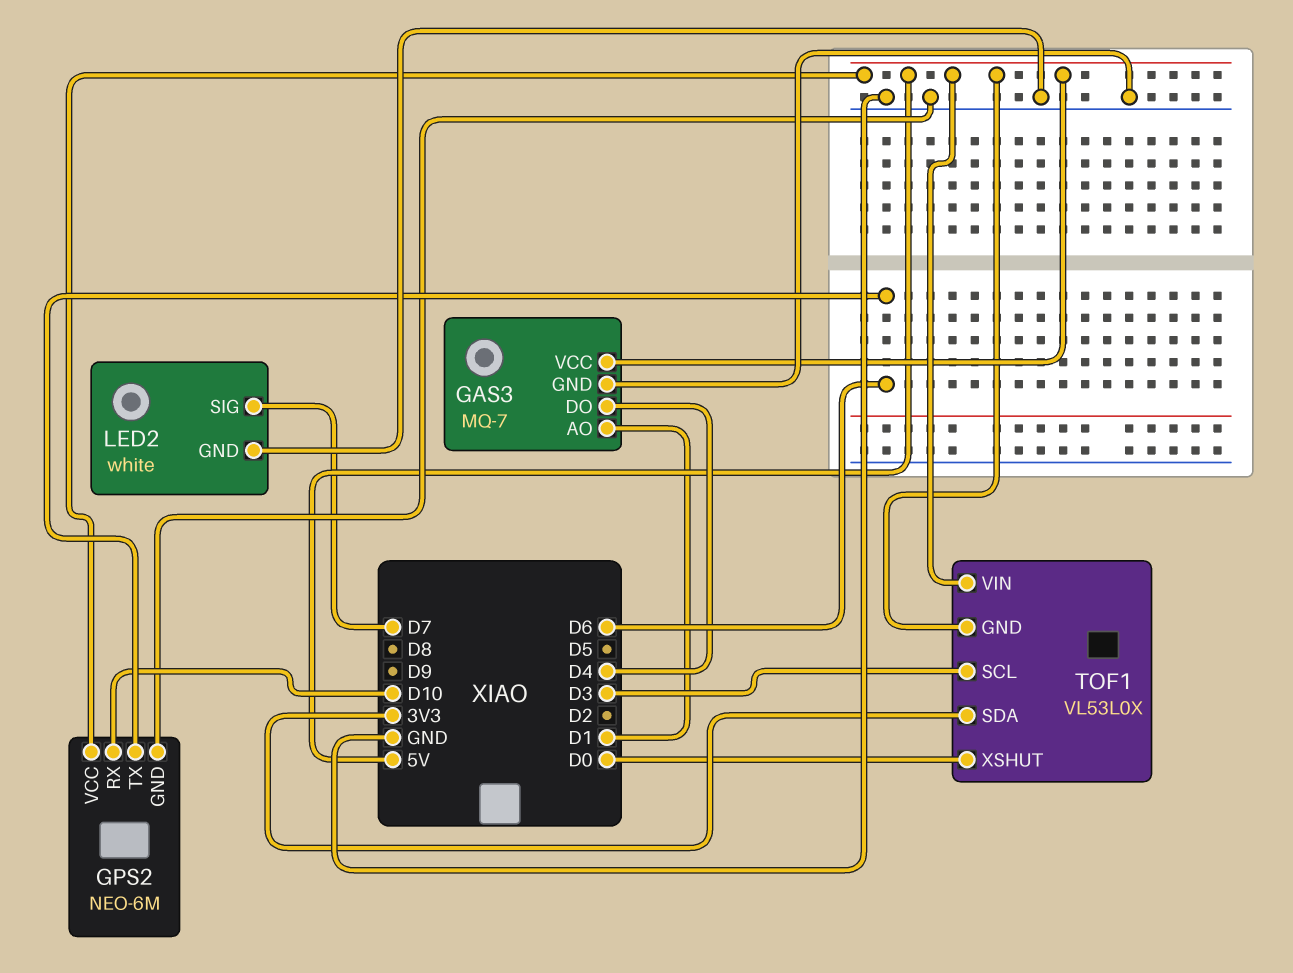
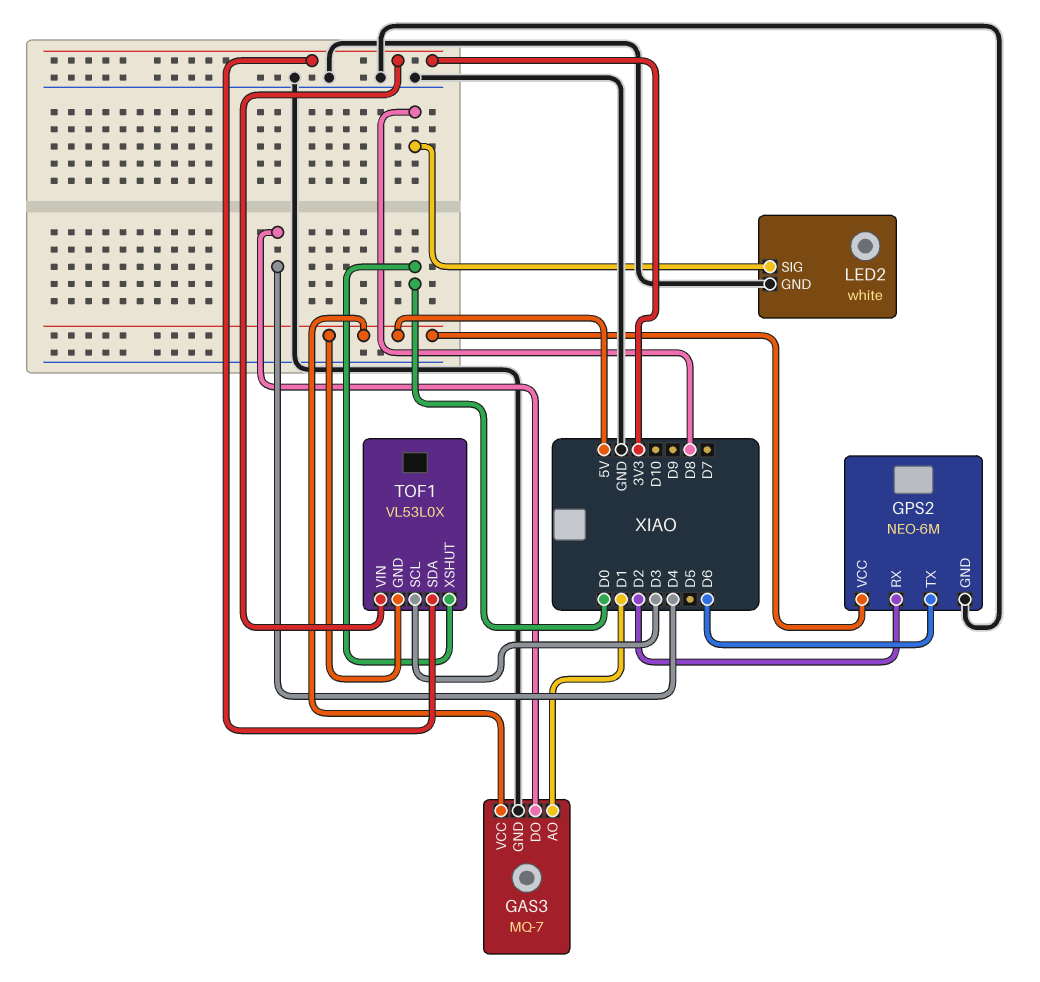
GPS2 pin RX: D10 -> D2
LED2 pin SIG: D7 -> D8
TOF1 pin VIN: 5V -> 3V3

